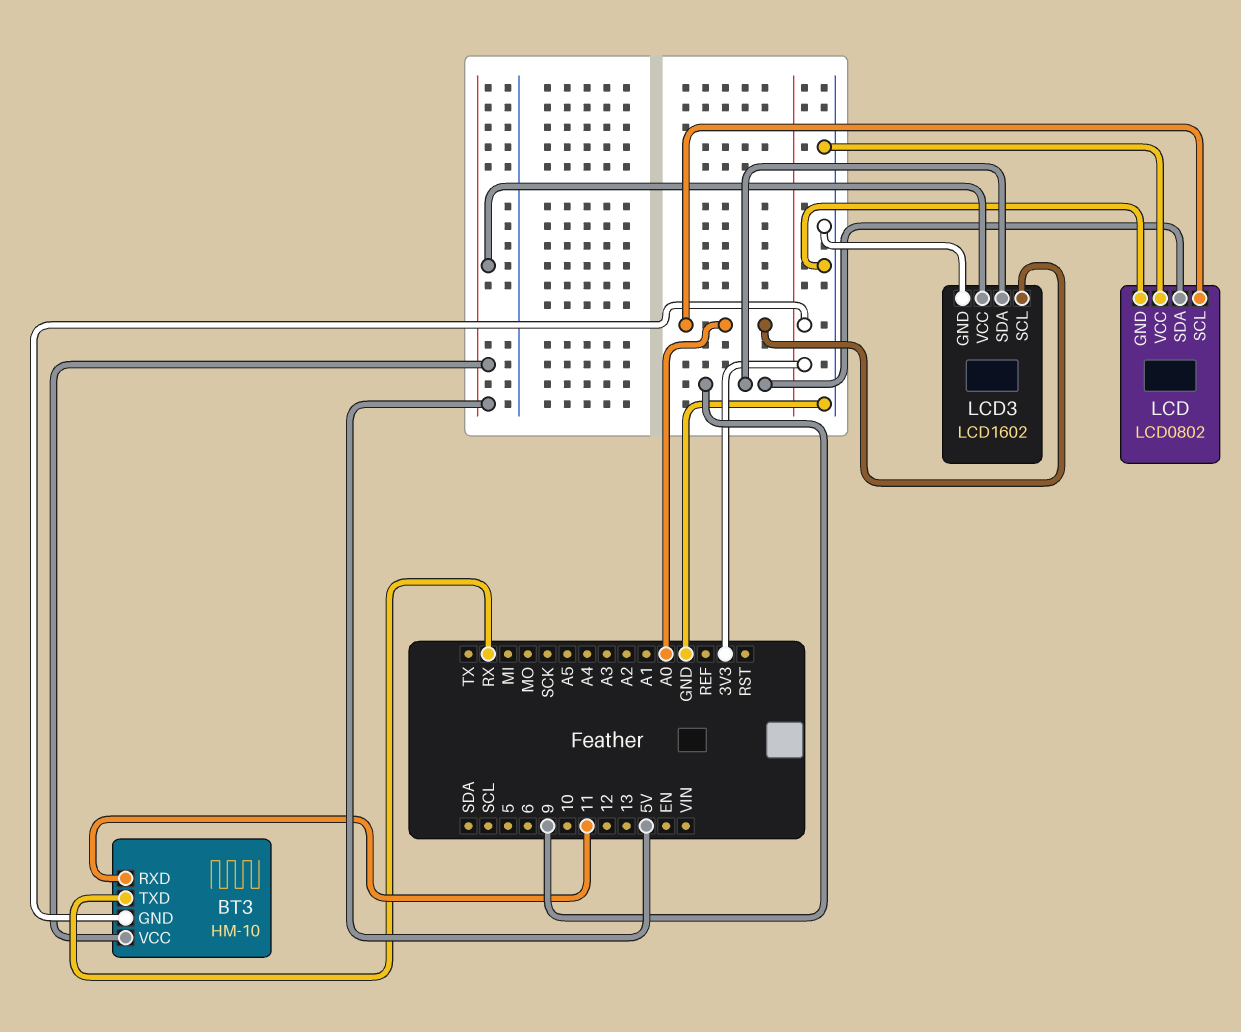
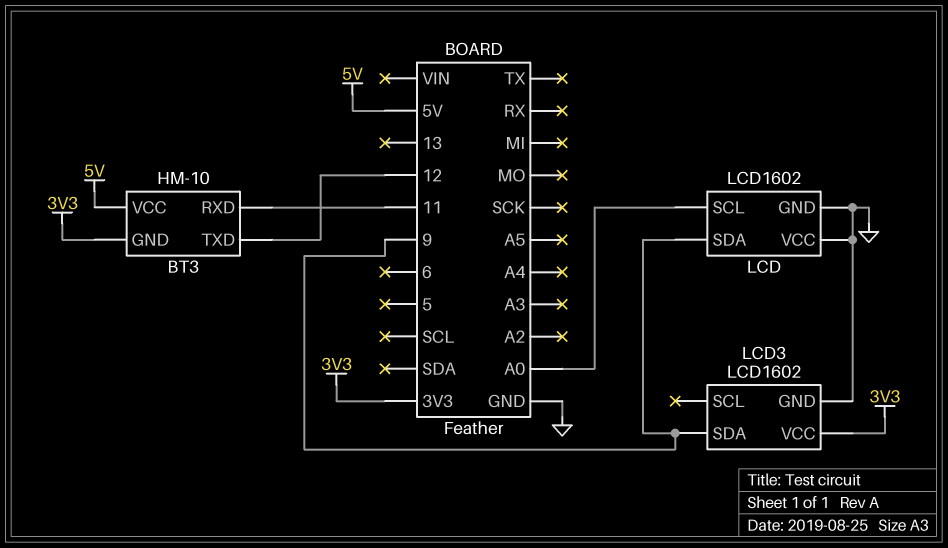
BT3 pin TXD: RX -> 12
LCD: LCD0802 -> LCD1602
LCD3 pin SCL: A0 -> none
LCD3 pin VCC: 5V -> 3V3

